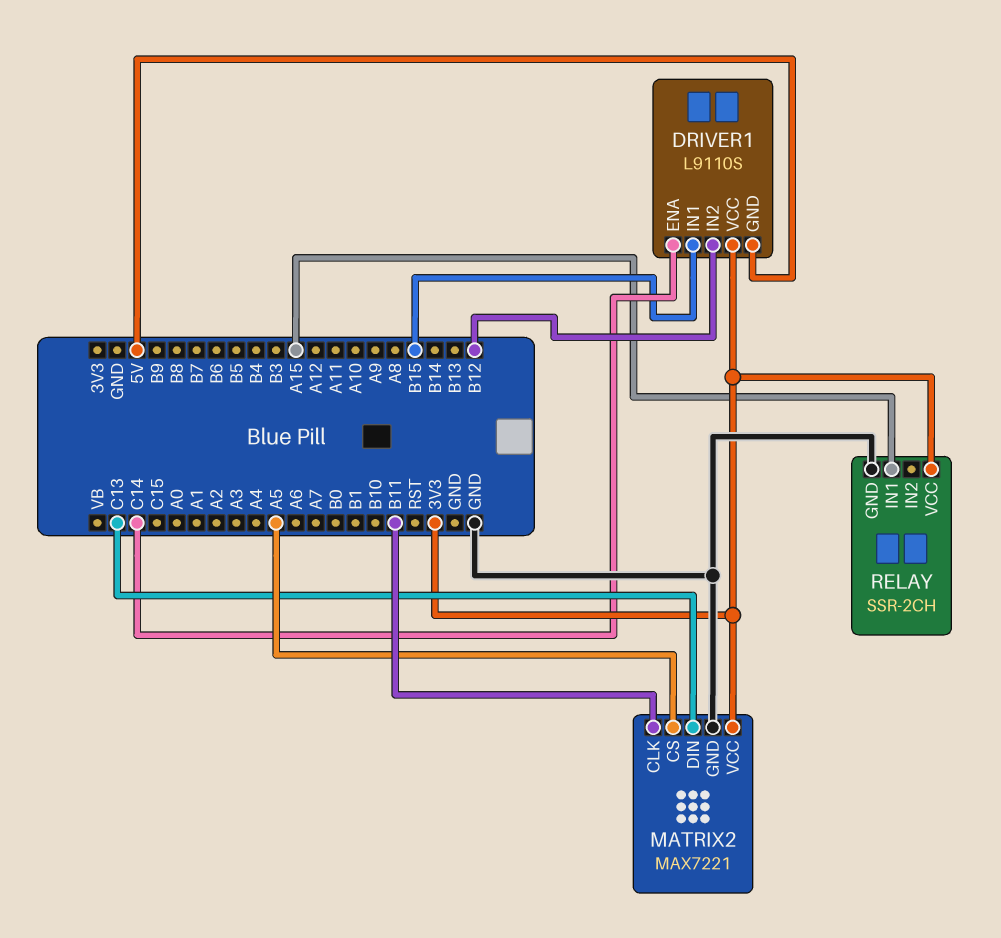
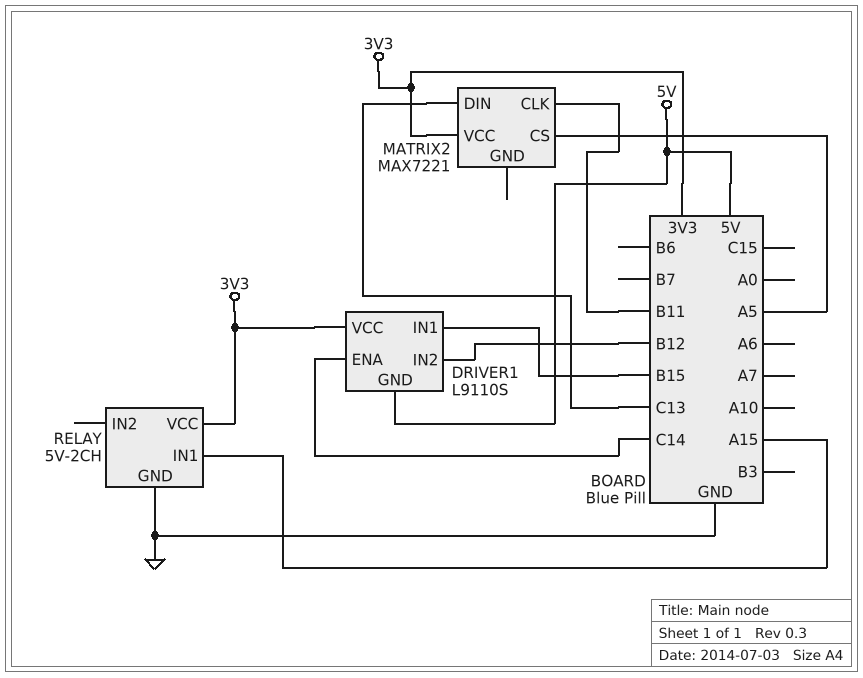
MATRIX2 pin GND: GND -> none
RELAY: SSR-2CH -> 5V-2CH

